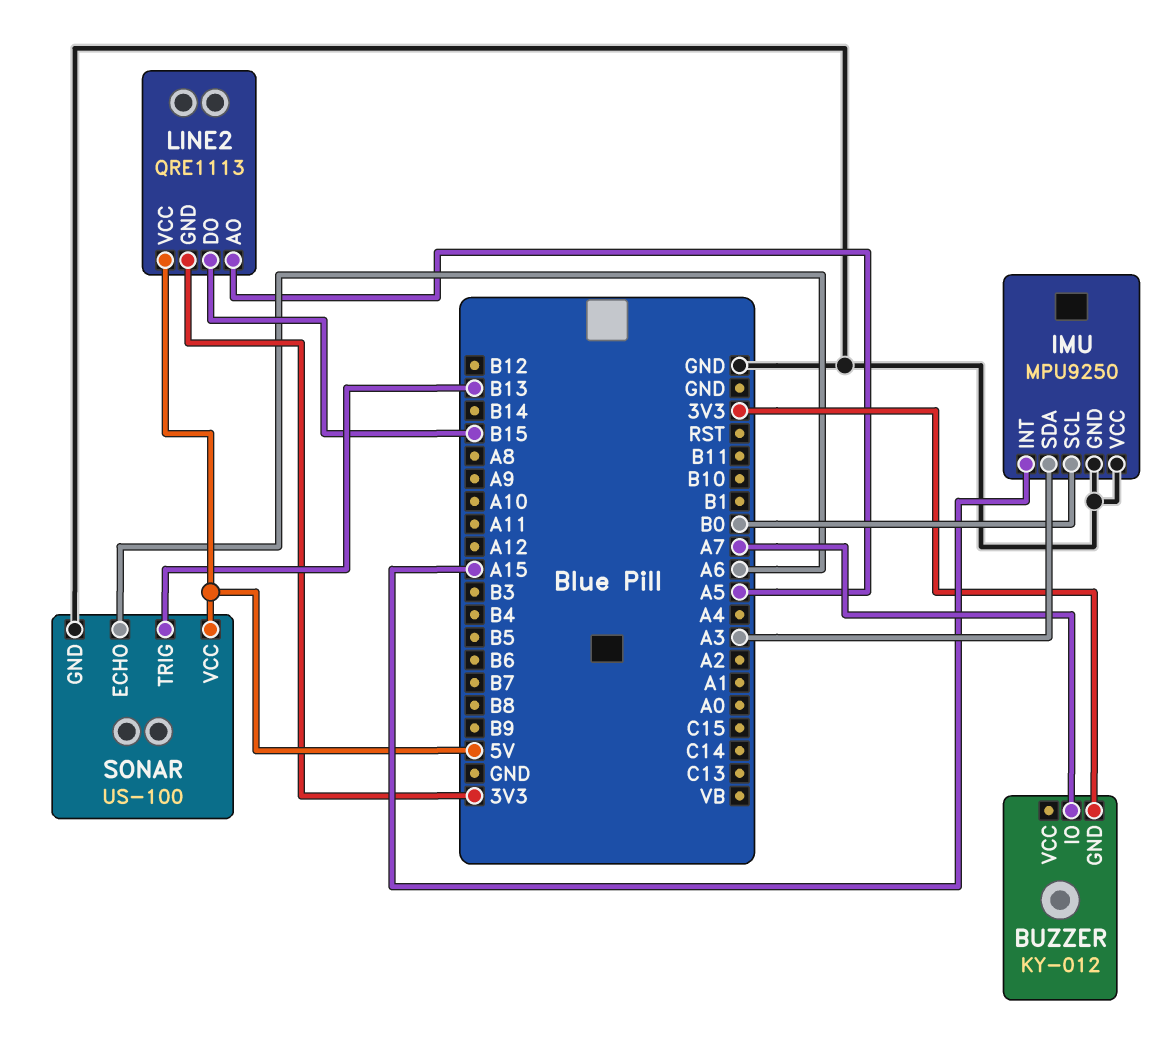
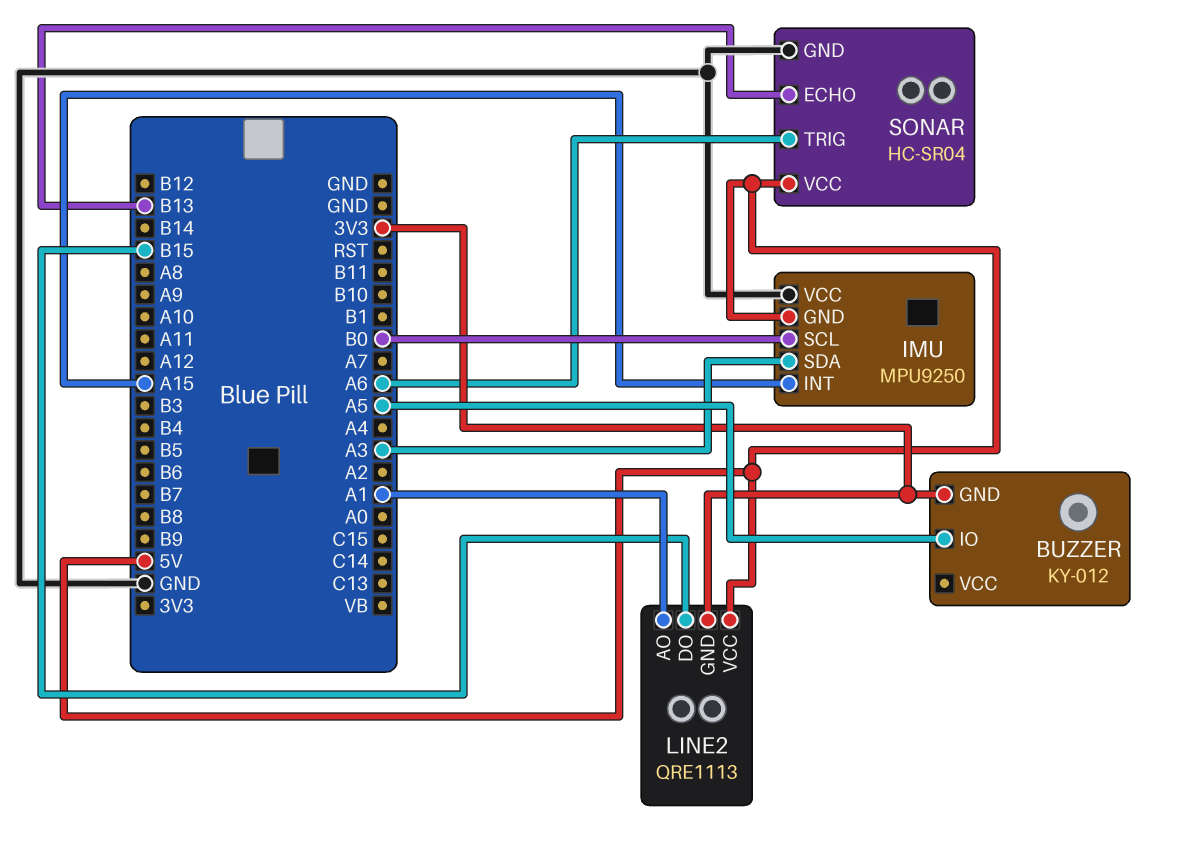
BUZZER pin IO: A7 -> A5
IMU pin GND: GND -> 5V
LINE2 pin AO: A5 -> A1
SONAR: US-100 -> HC-SR04
SONAR pin ECHO: A6 -> B13
SONAR pin TRIG: B13 -> A6

